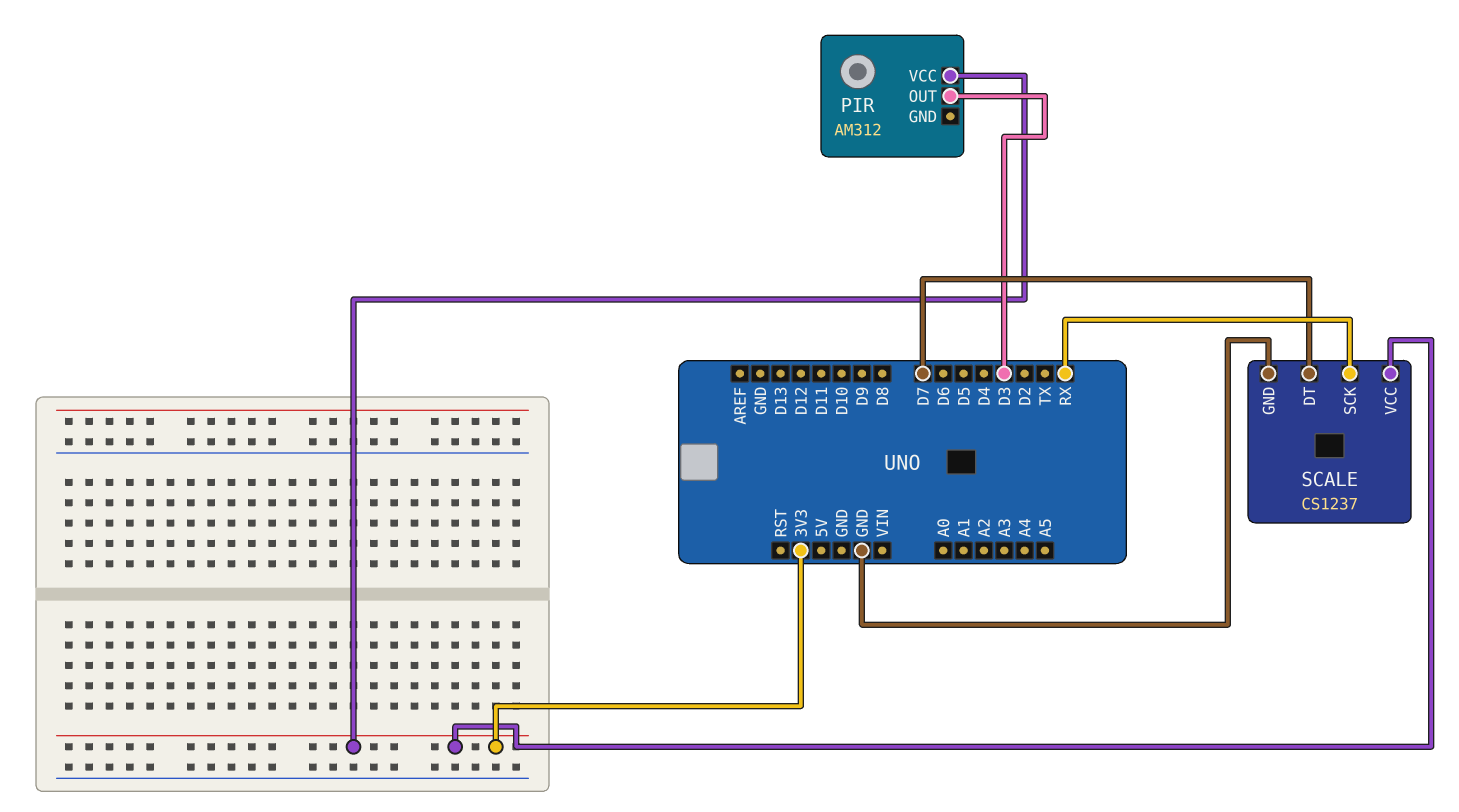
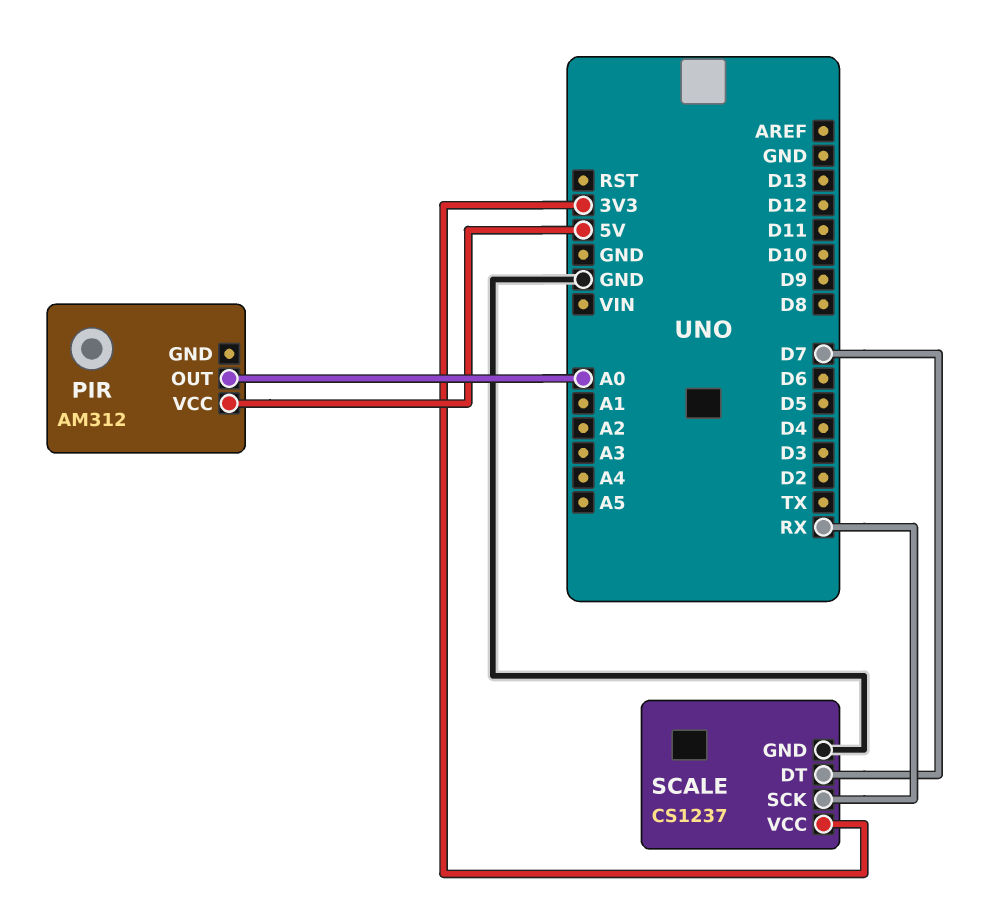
PIR pin OUT: D3 -> A0
PIR pin VCC: 3V3 -> 5V

